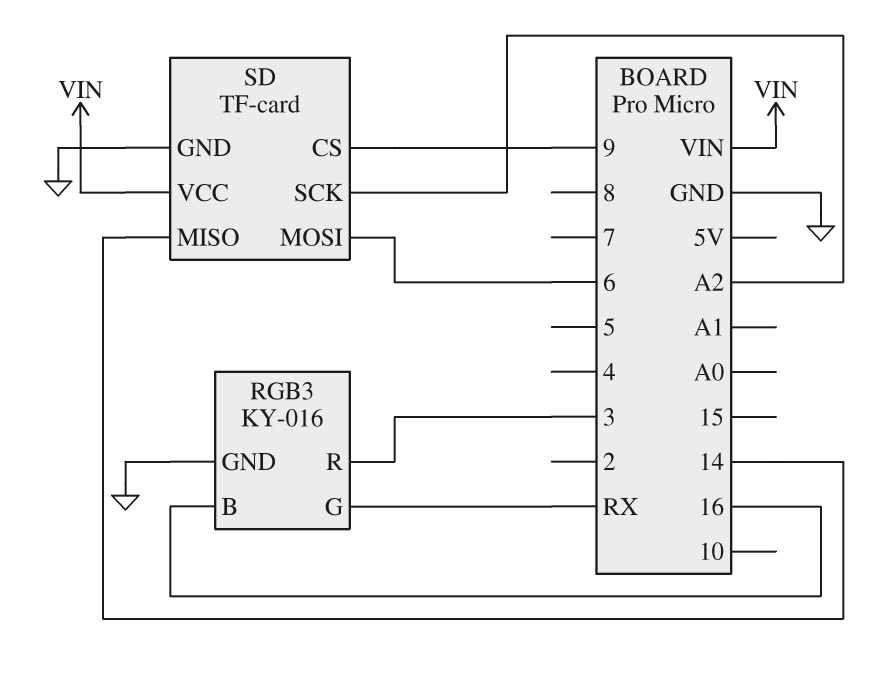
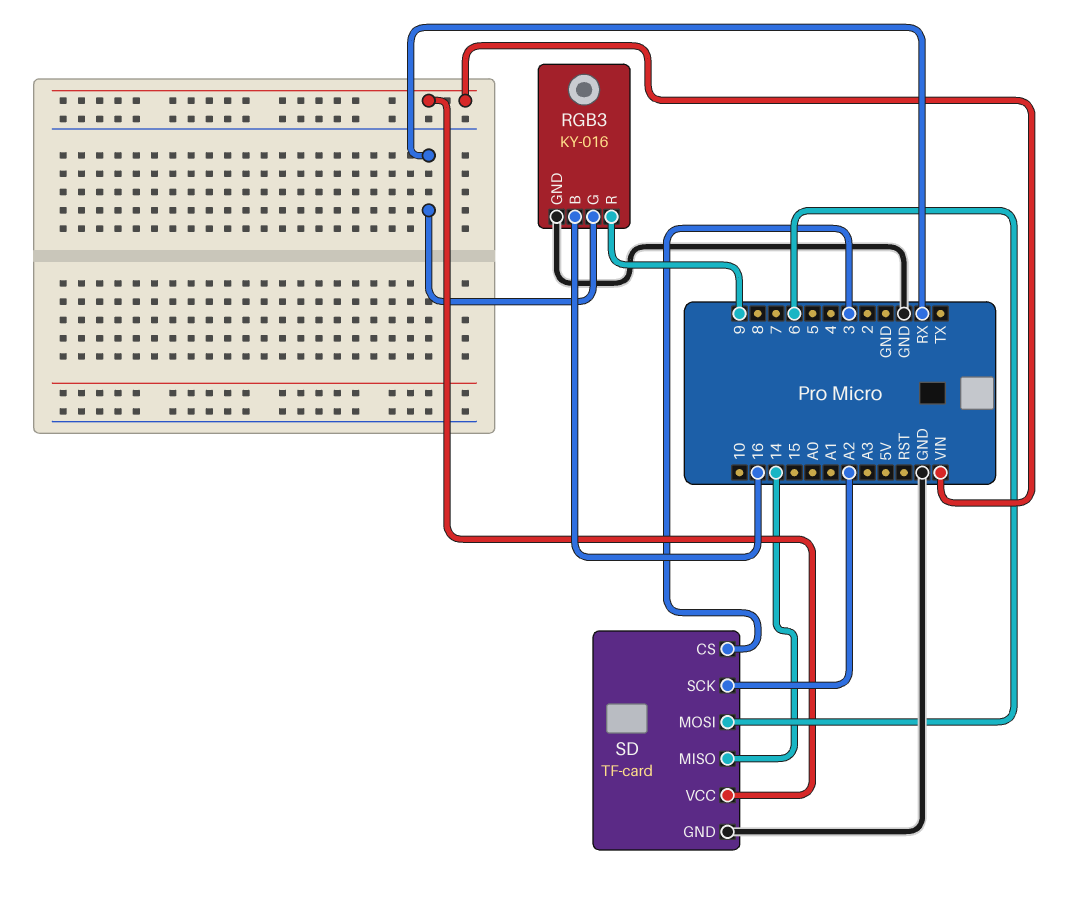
RGB3 pin R: 3 -> 9
SD pin CS: 9 -> 3

